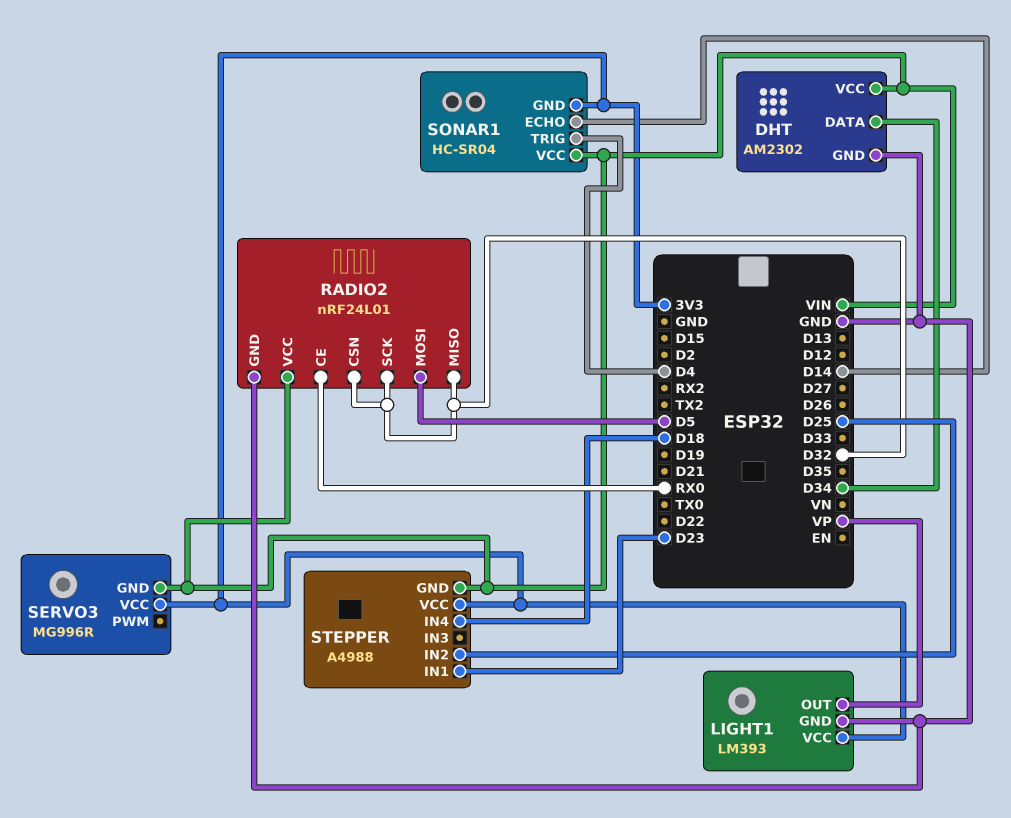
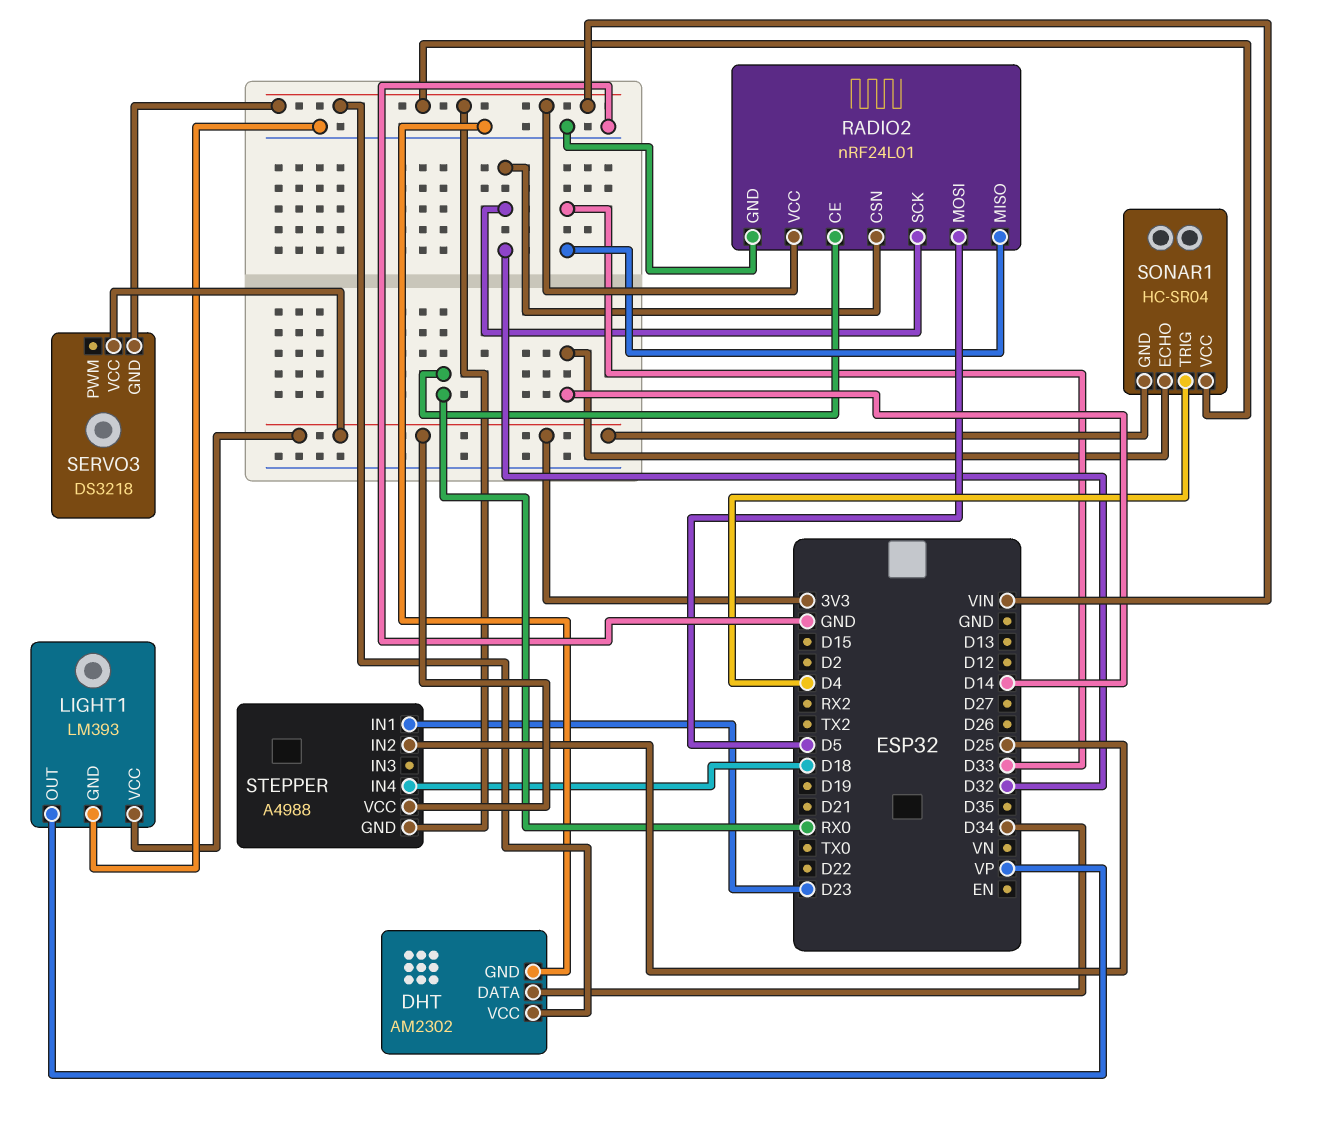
RADIO2 pin MISO: D32 -> D33
SERVO3: MG996R -> DS3218

